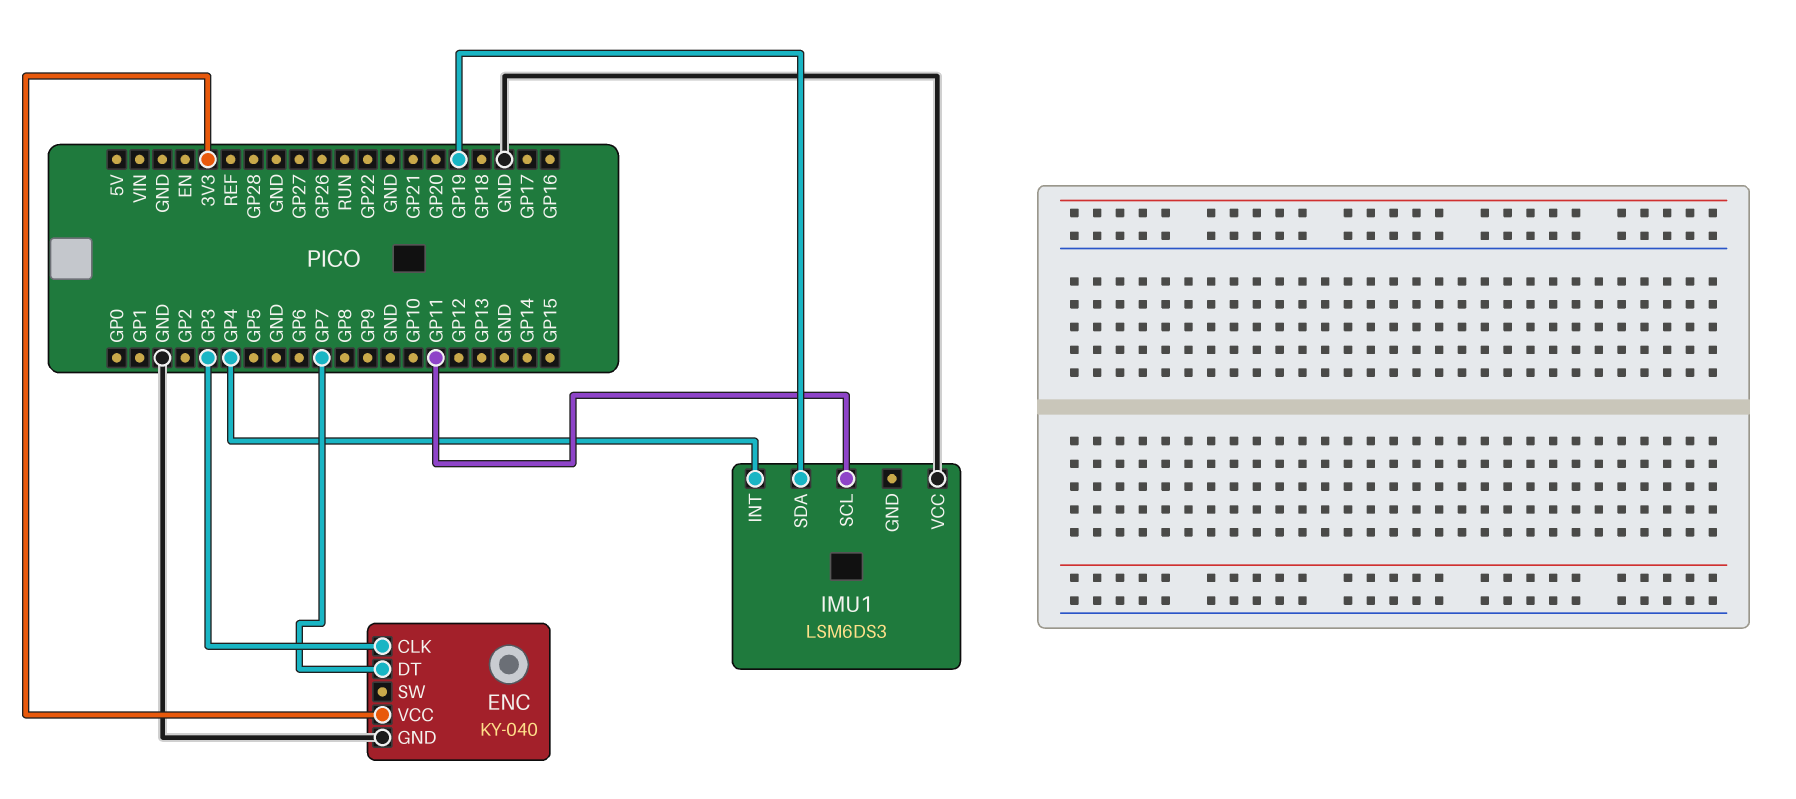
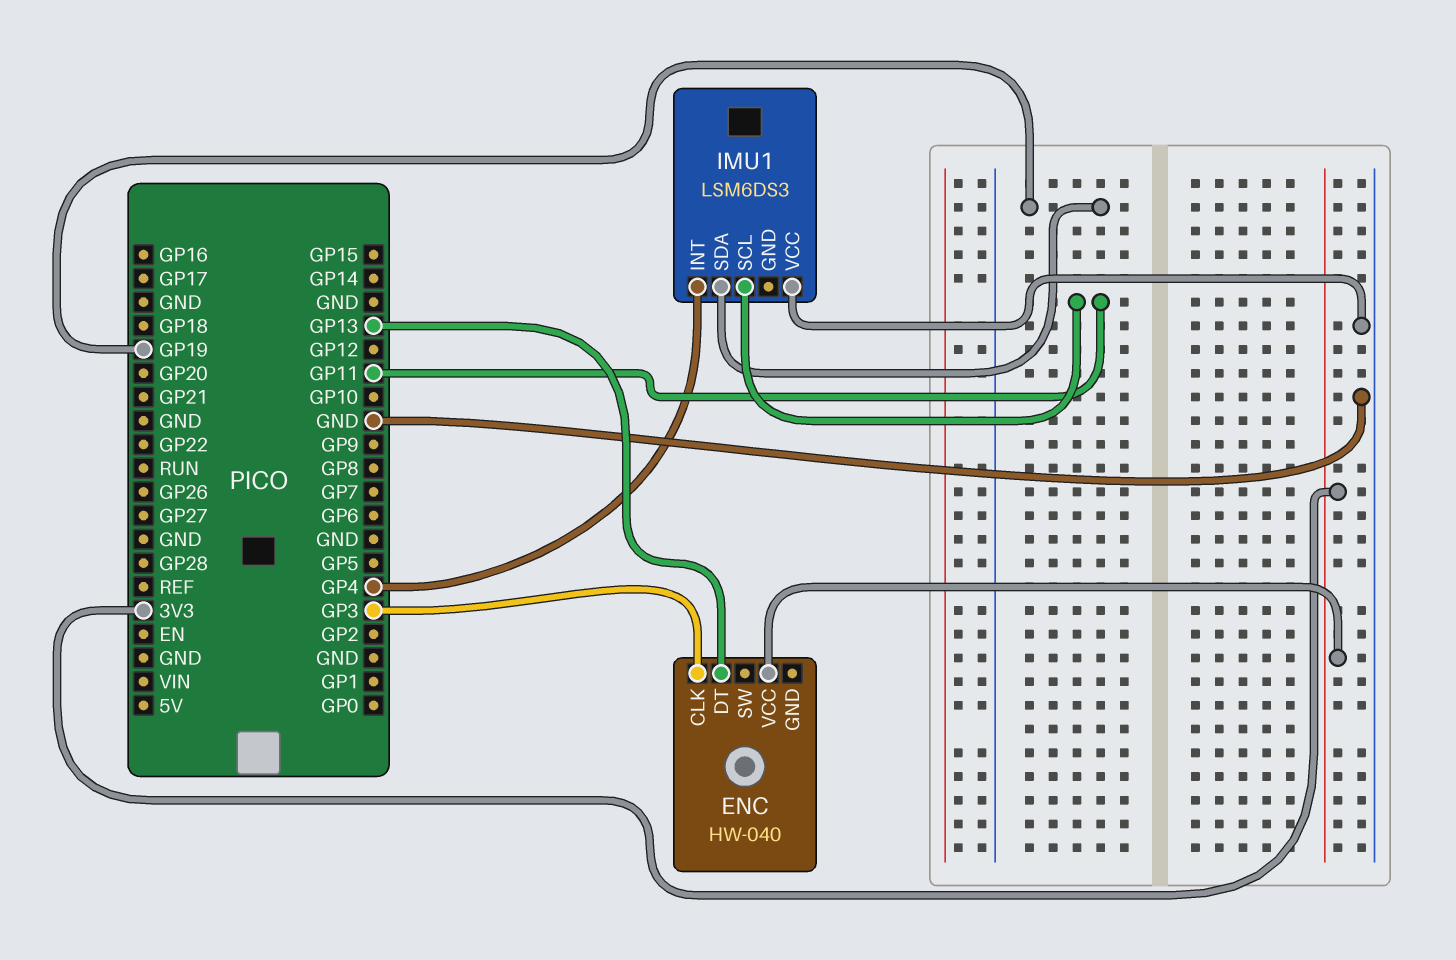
ENC: KY-040 -> HW-040
ENC pin DT: GP7 -> GP13
ENC pin GND: GND -> none

